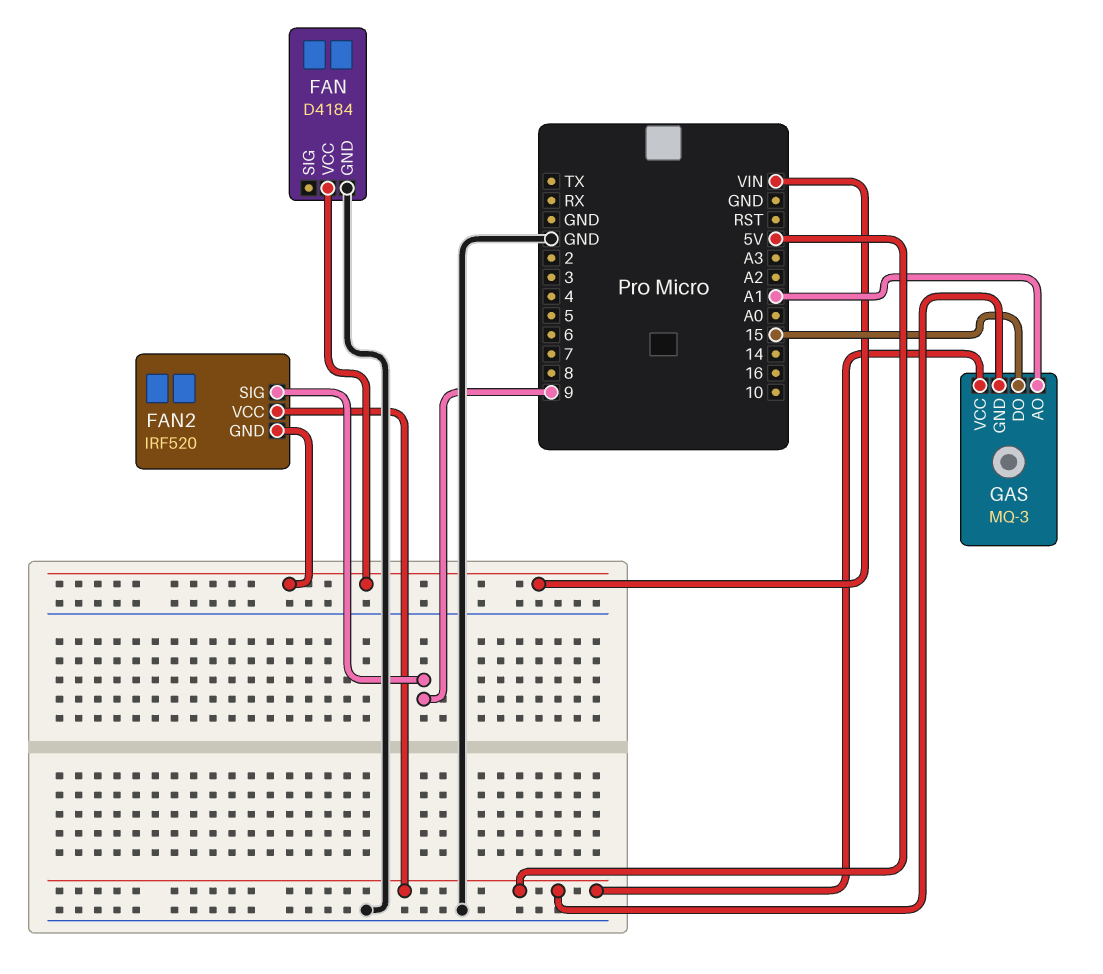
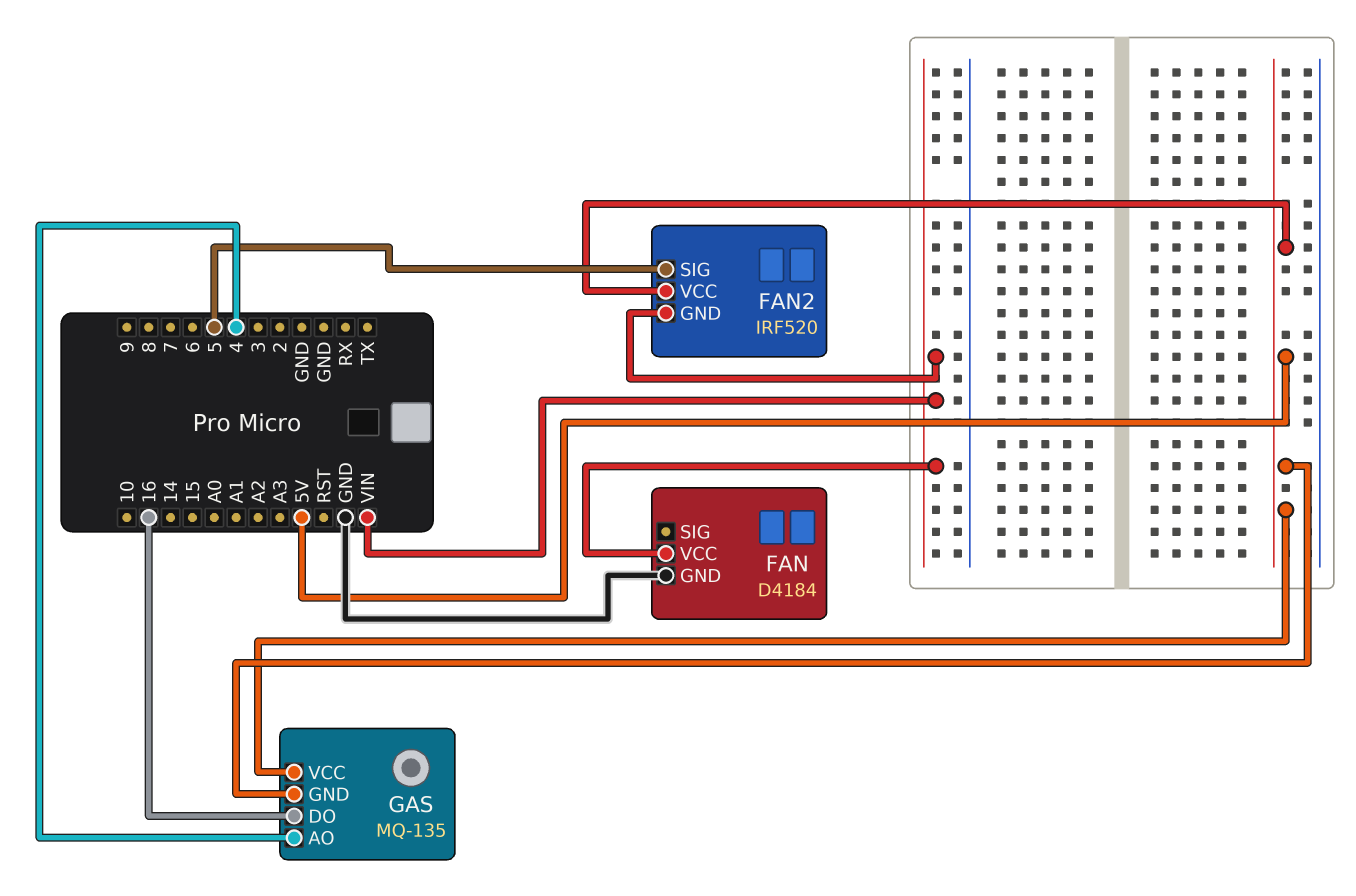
FAN2 pin SIG: 9 -> 5
GAS: MQ-3 -> MQ-135
GAS pin AO: A1 -> 4
GAS pin DO: 15 -> 16

